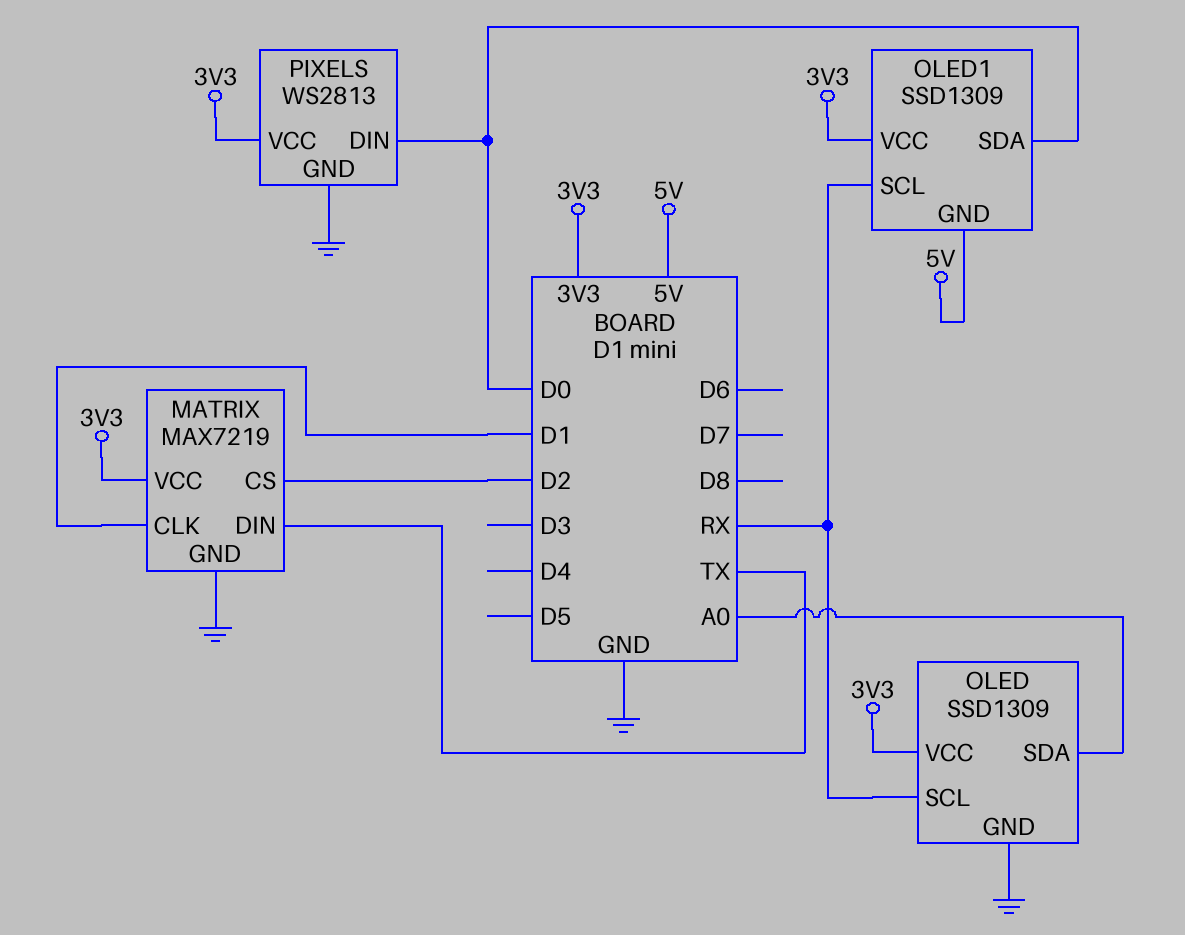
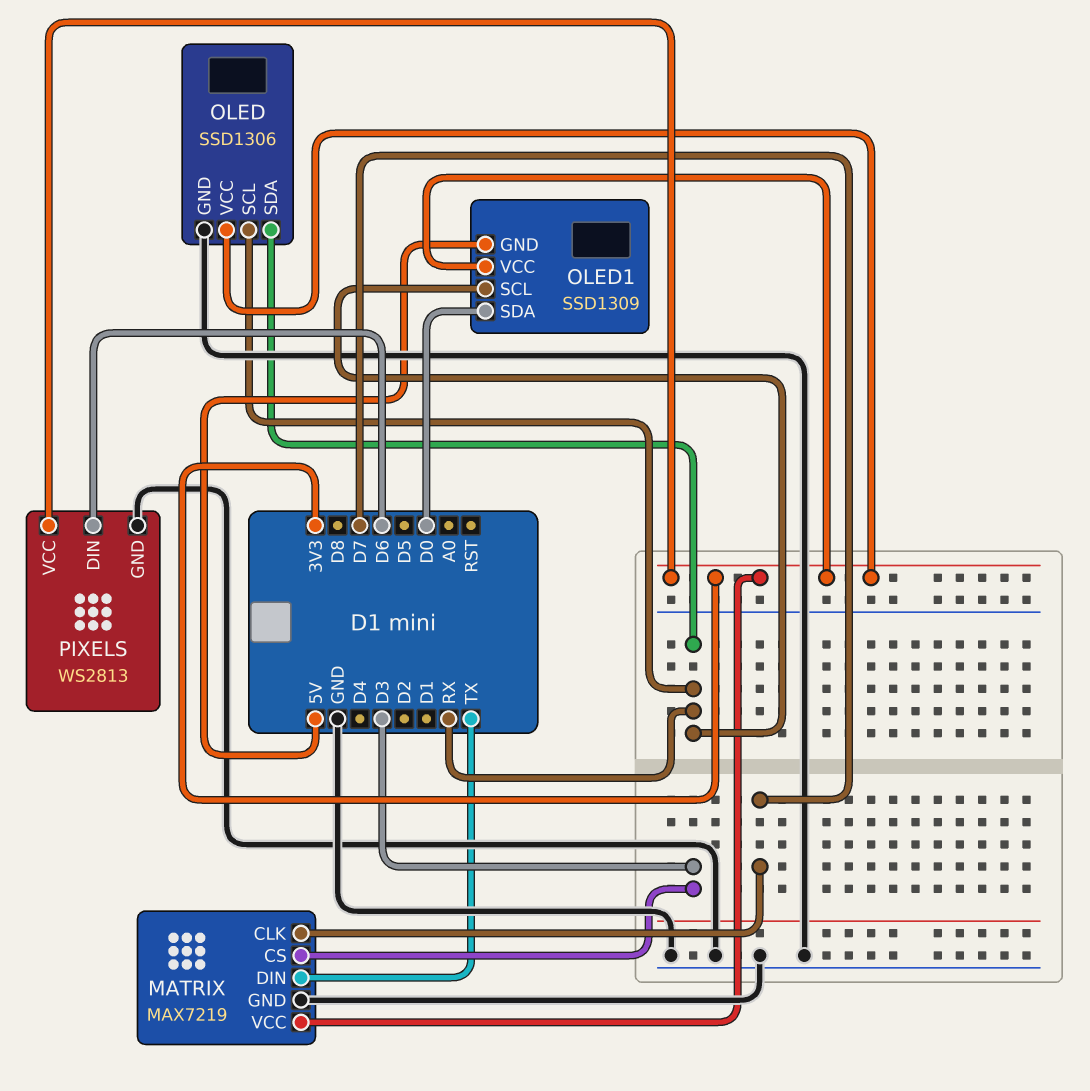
MATRIX pin CLK: D1 -> D7
MATRIX pin CS: D2 -> D3
OLED: SSD1309 -> SSD1306
OLED pin SDA: A0 -> RX
PIXELS pin DIN: D0 -> D6

